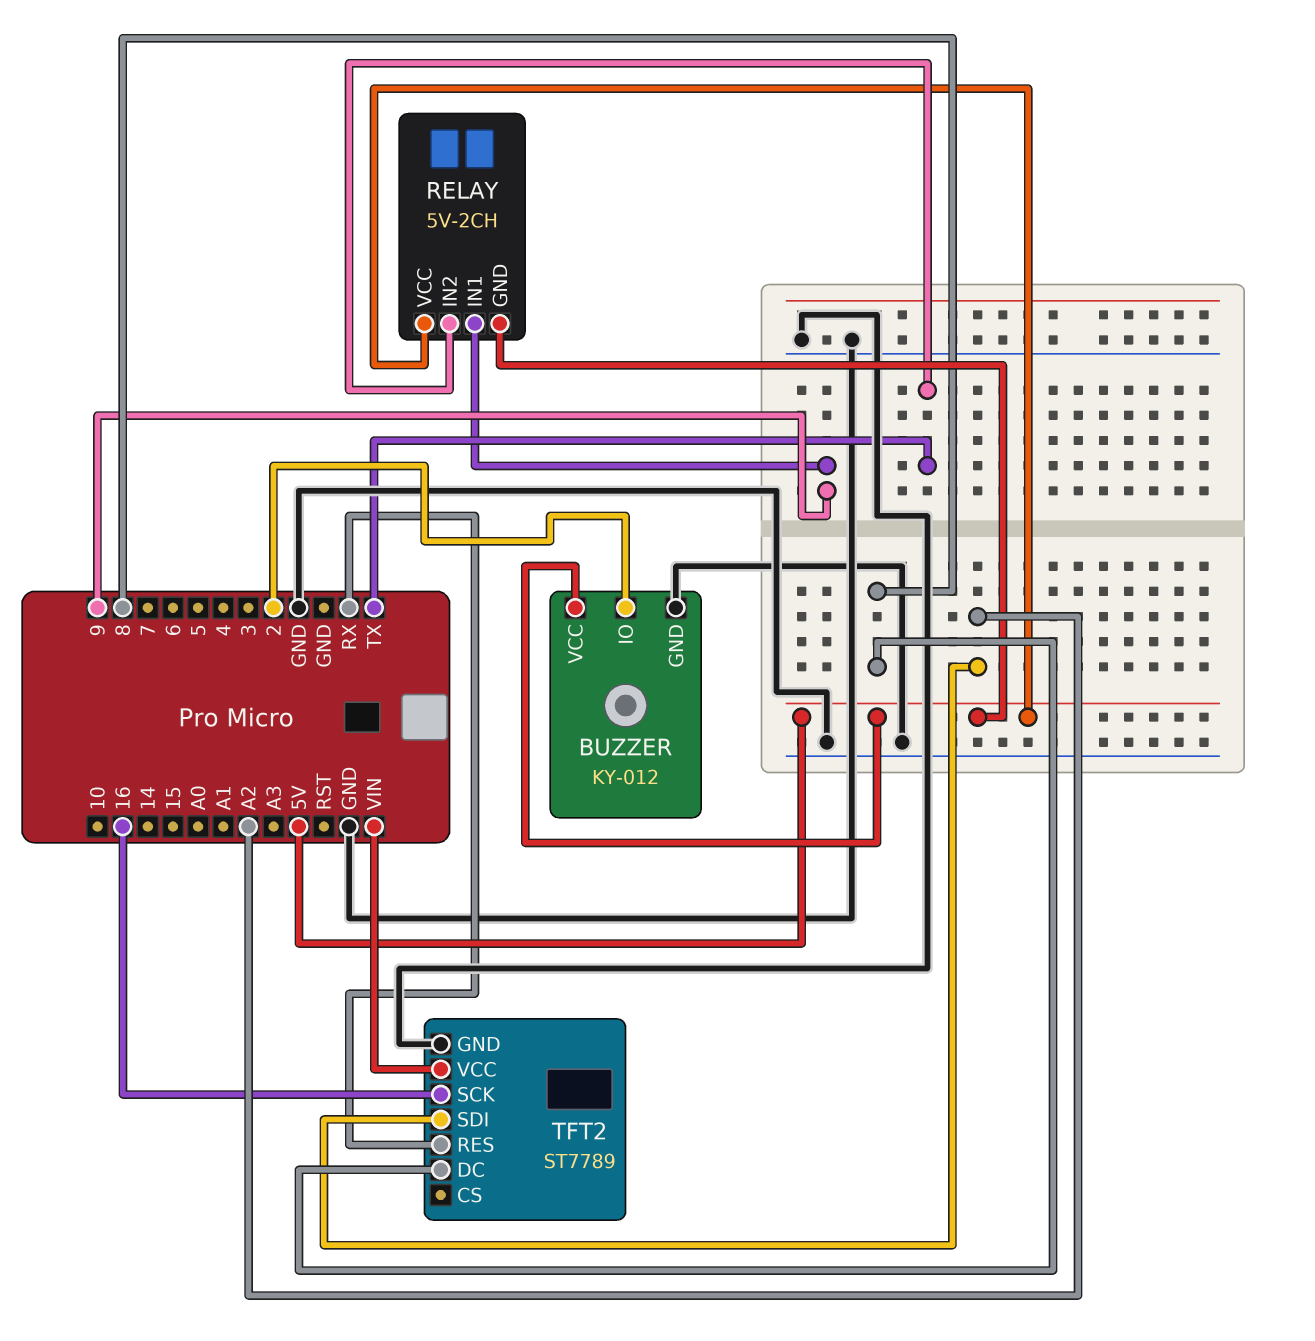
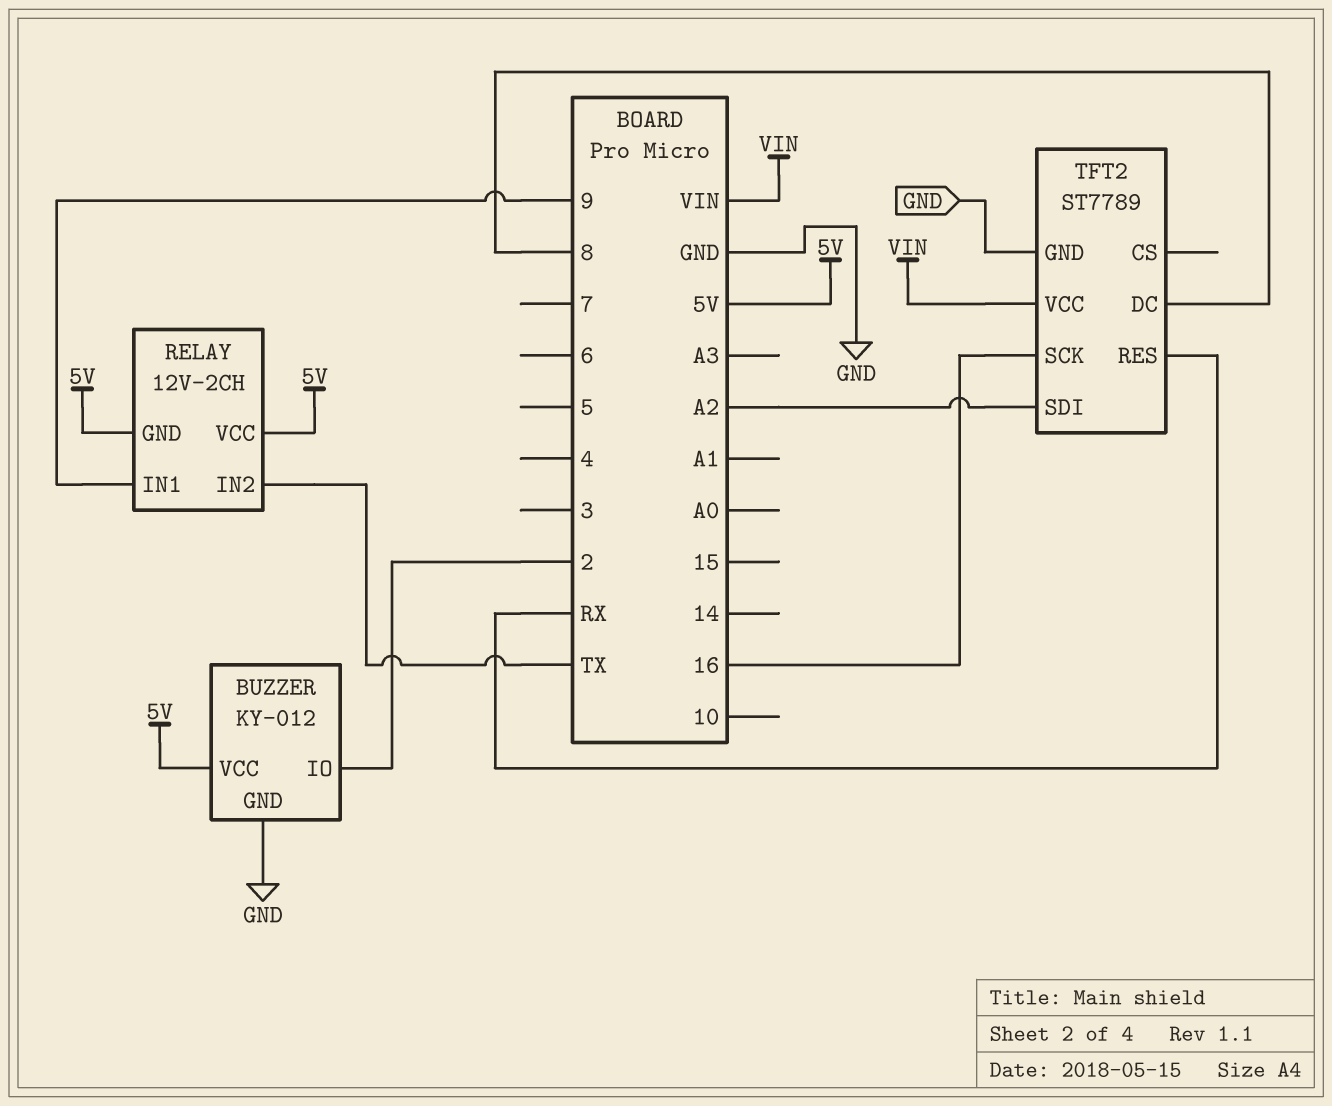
RELAY: 5V-2CH -> 12V-2CH

